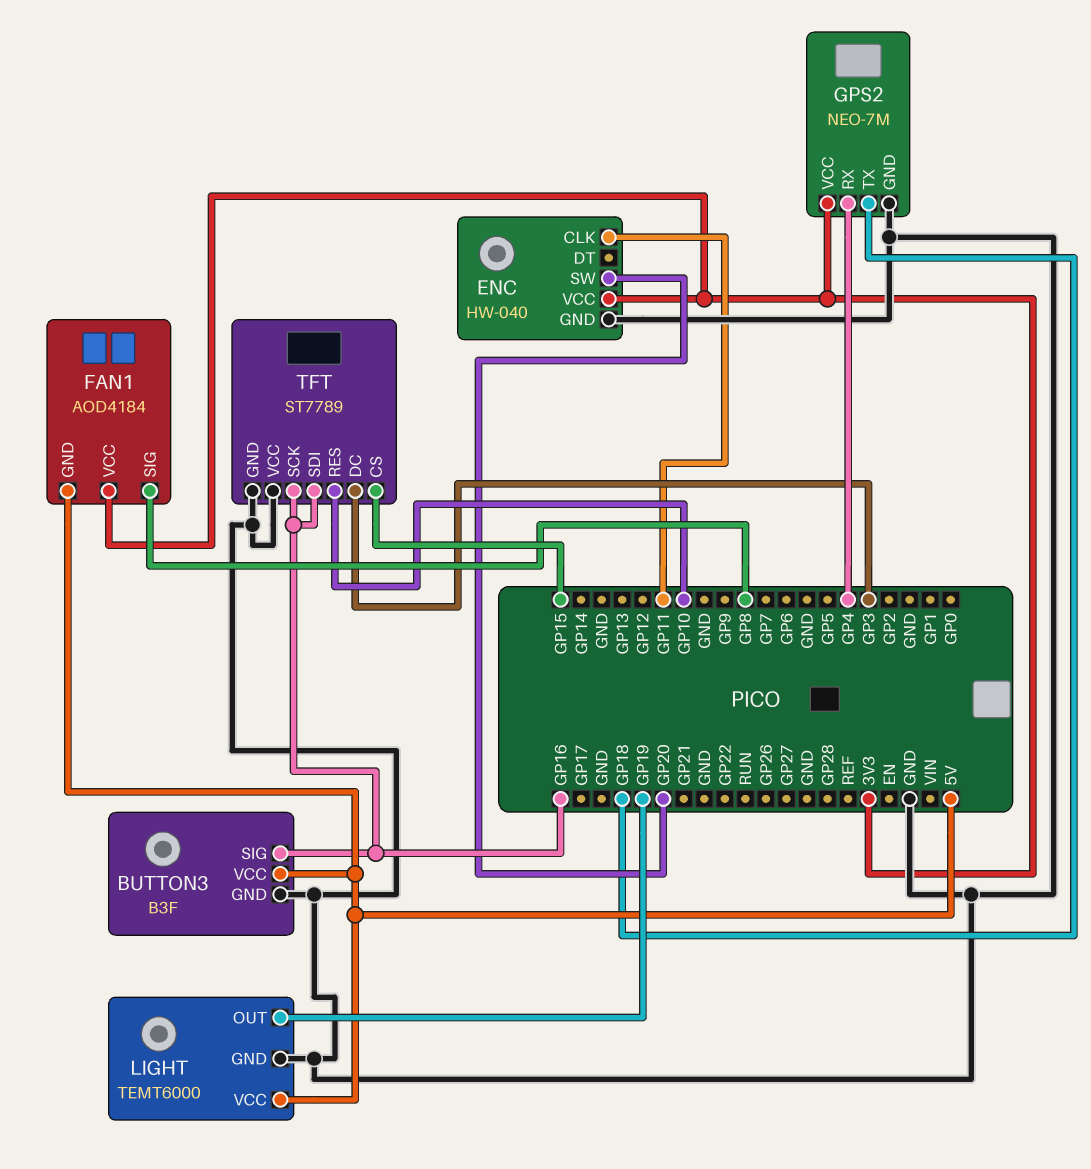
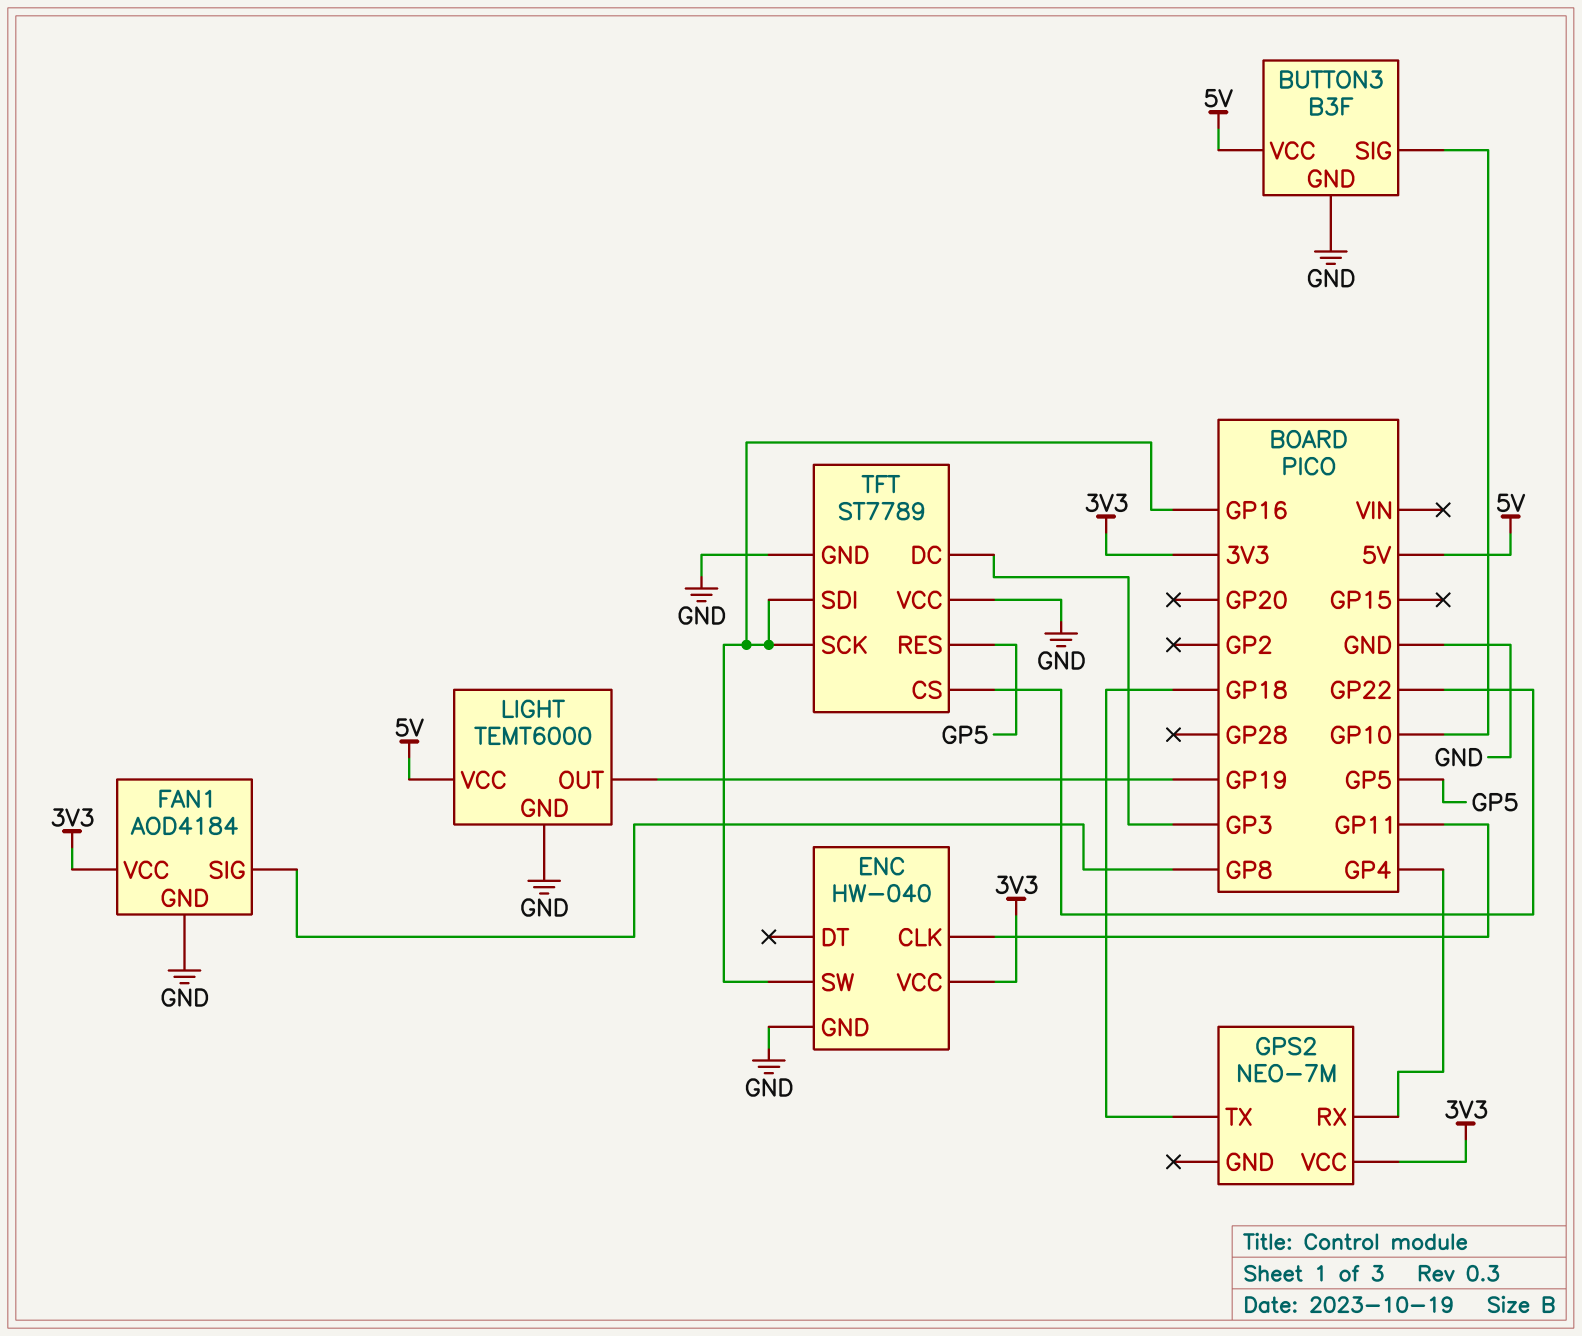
BUTTON3 pin SIG: GP16 -> GP10
ENC pin SW: GP20 -> GP16
FAN1 pin GND: 5V -> GND
GPS2 pin GND: GND -> none
TFT pin CS: GP15 -> GP22
TFT pin RES: GP10 -> GP5

